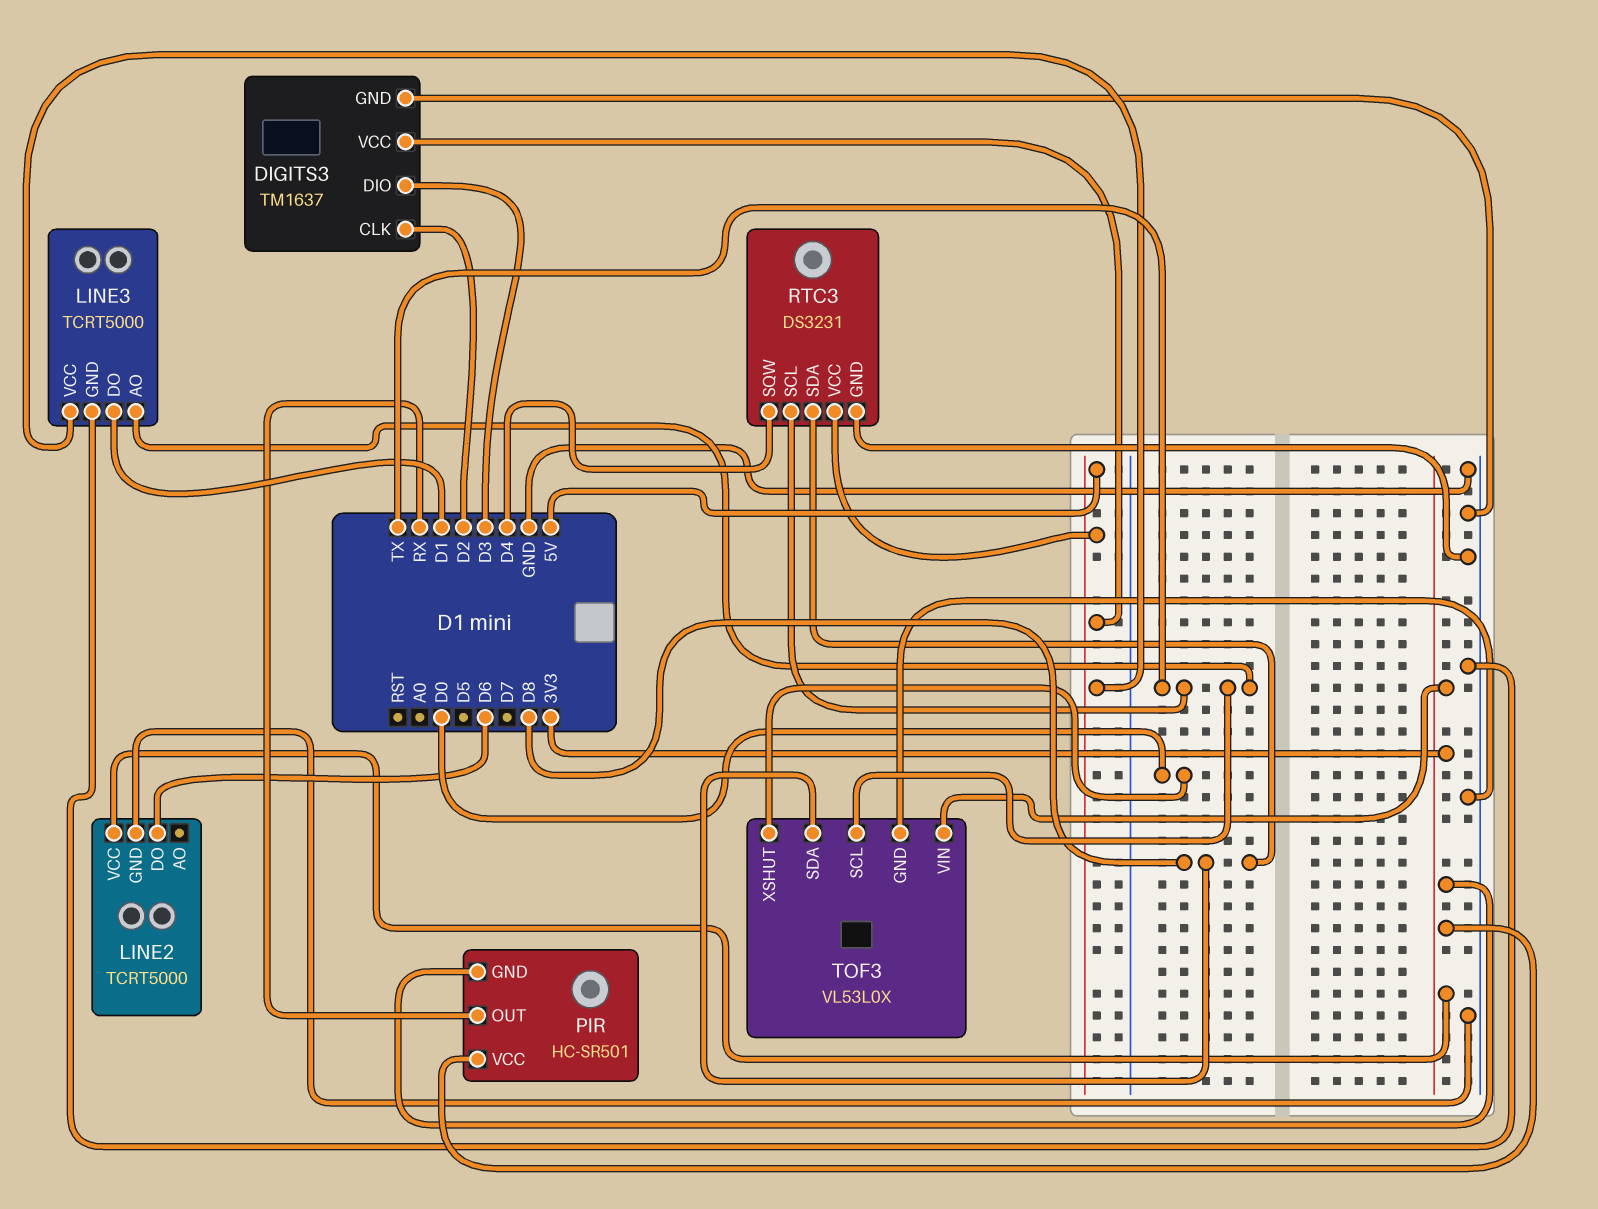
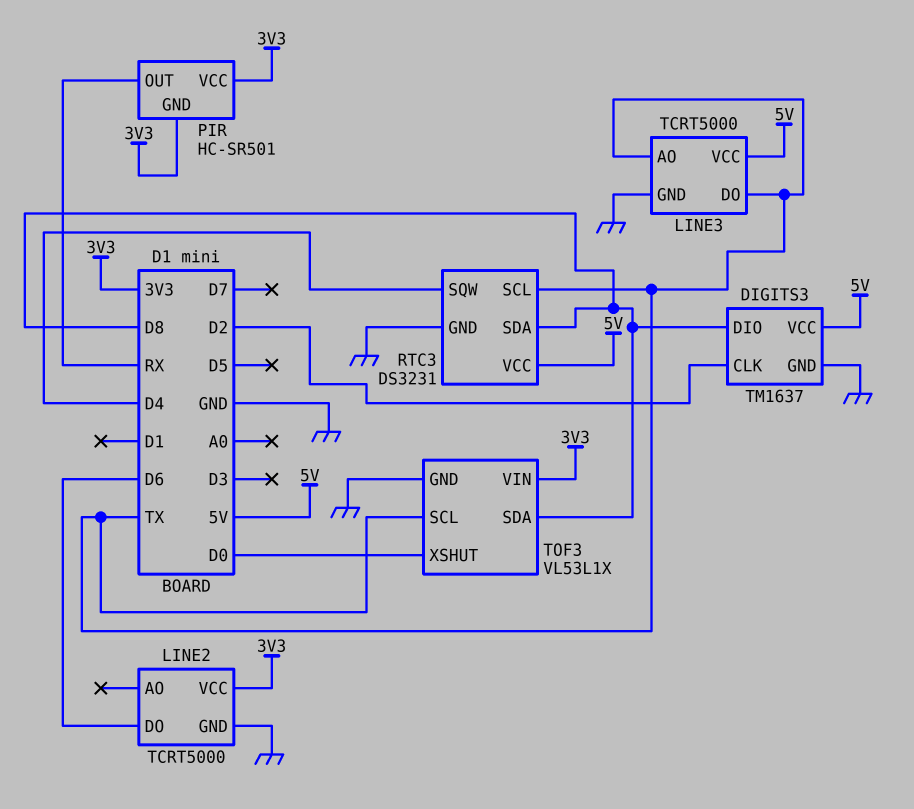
DIGITS3 pin DIO: D3 -> D8
LINE3 pin DO: D1 -> TX
TOF3: VL53L0X -> VL53L1X

